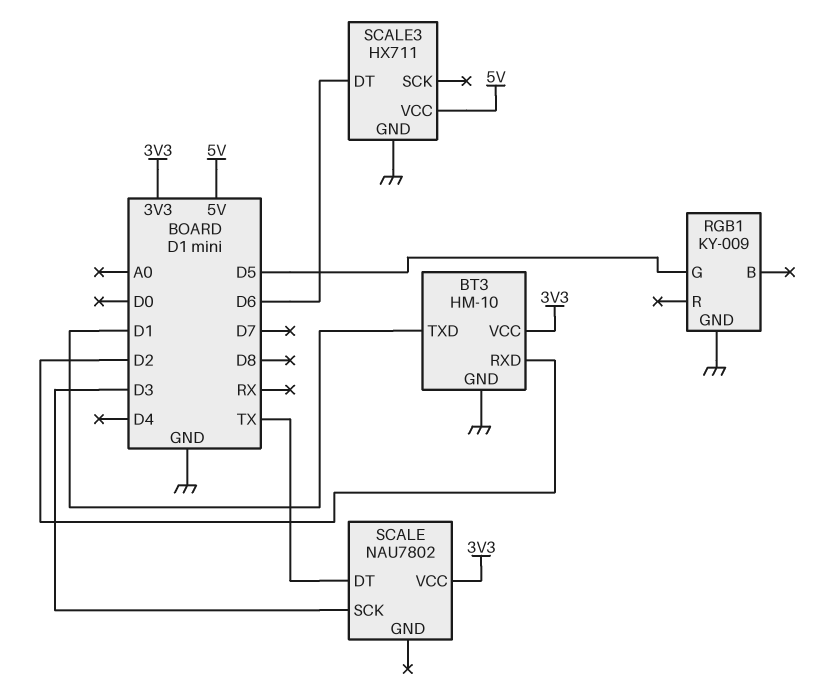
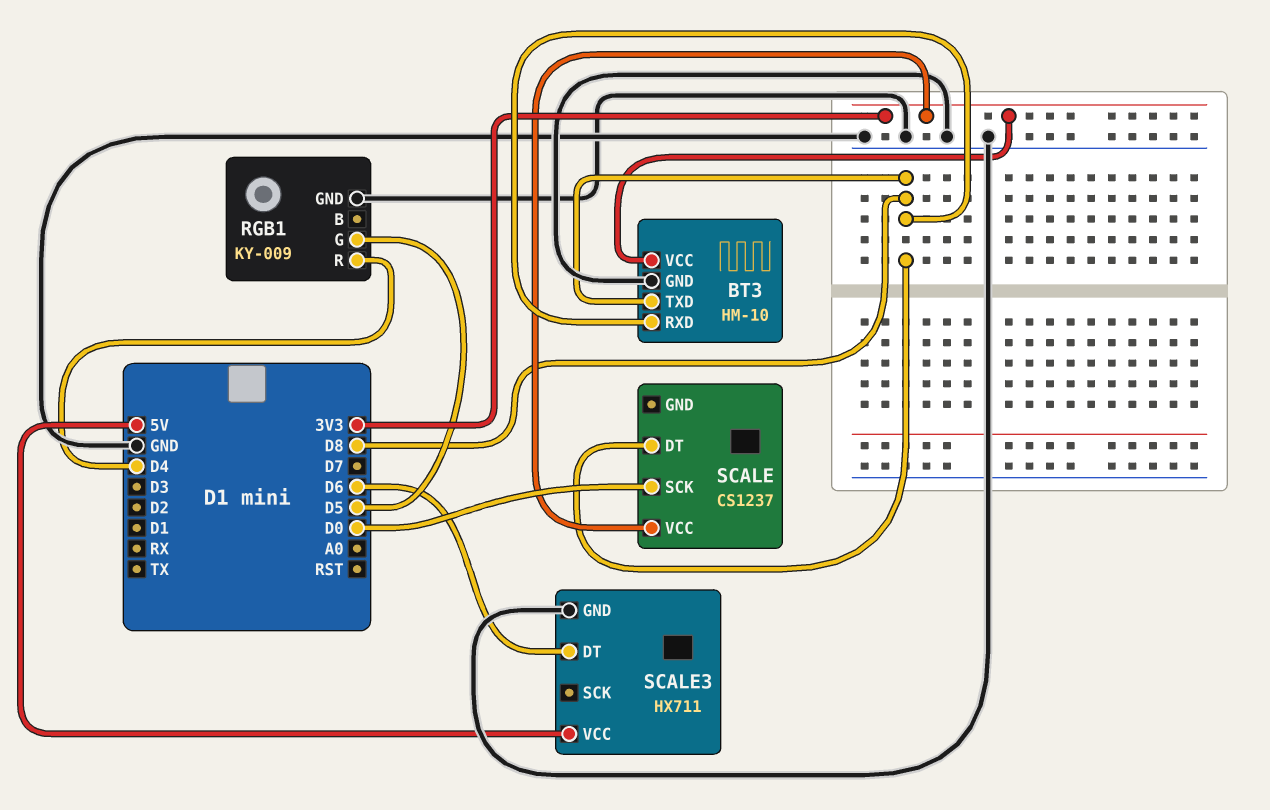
BT3 pin RXD: D2 -> D8
BT3 pin TXD: D1 -> D8
RGB1 pin R: none -> D4
SCALE: NAU7802 -> CS1237
SCALE pin DT: TX -> D8
SCALE pin SCK: D3 -> D0

